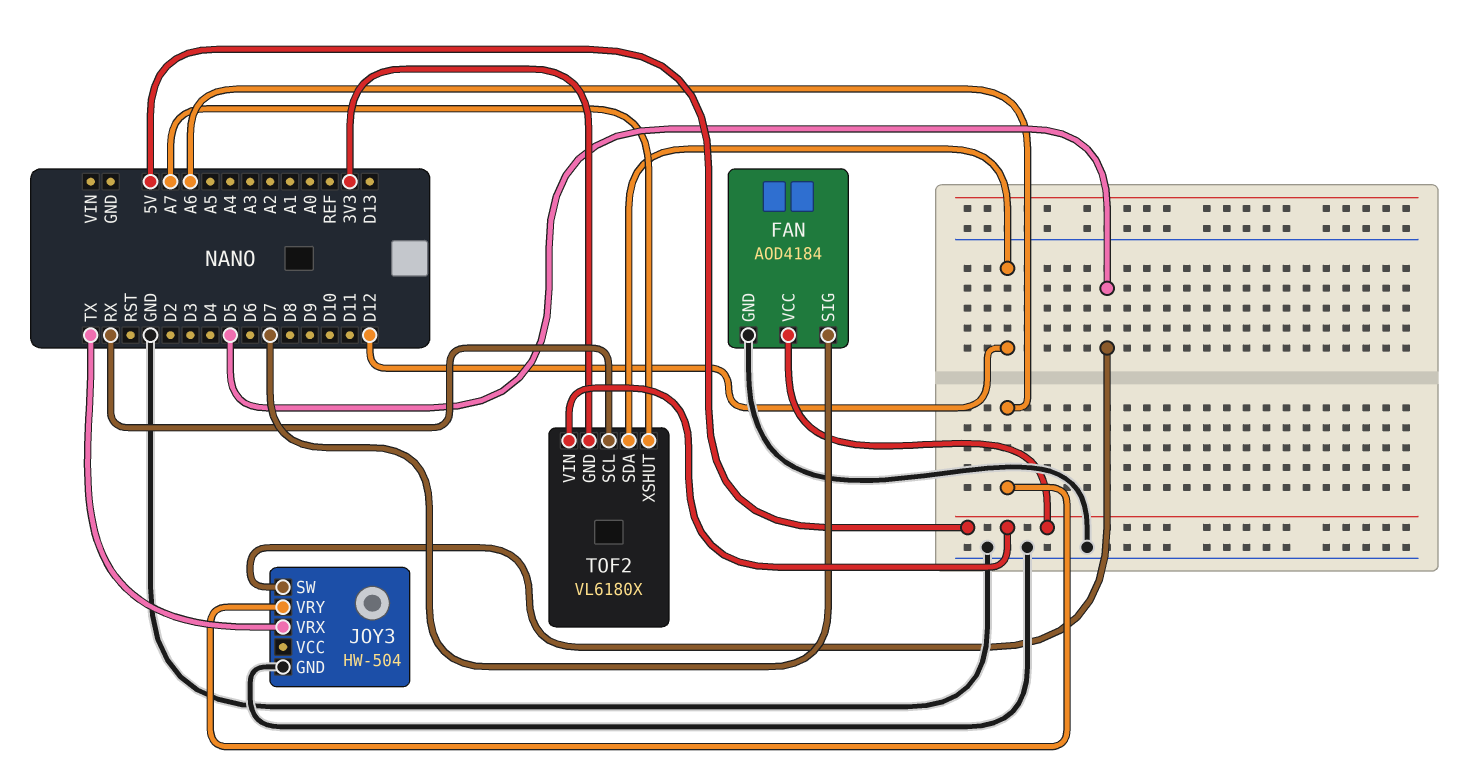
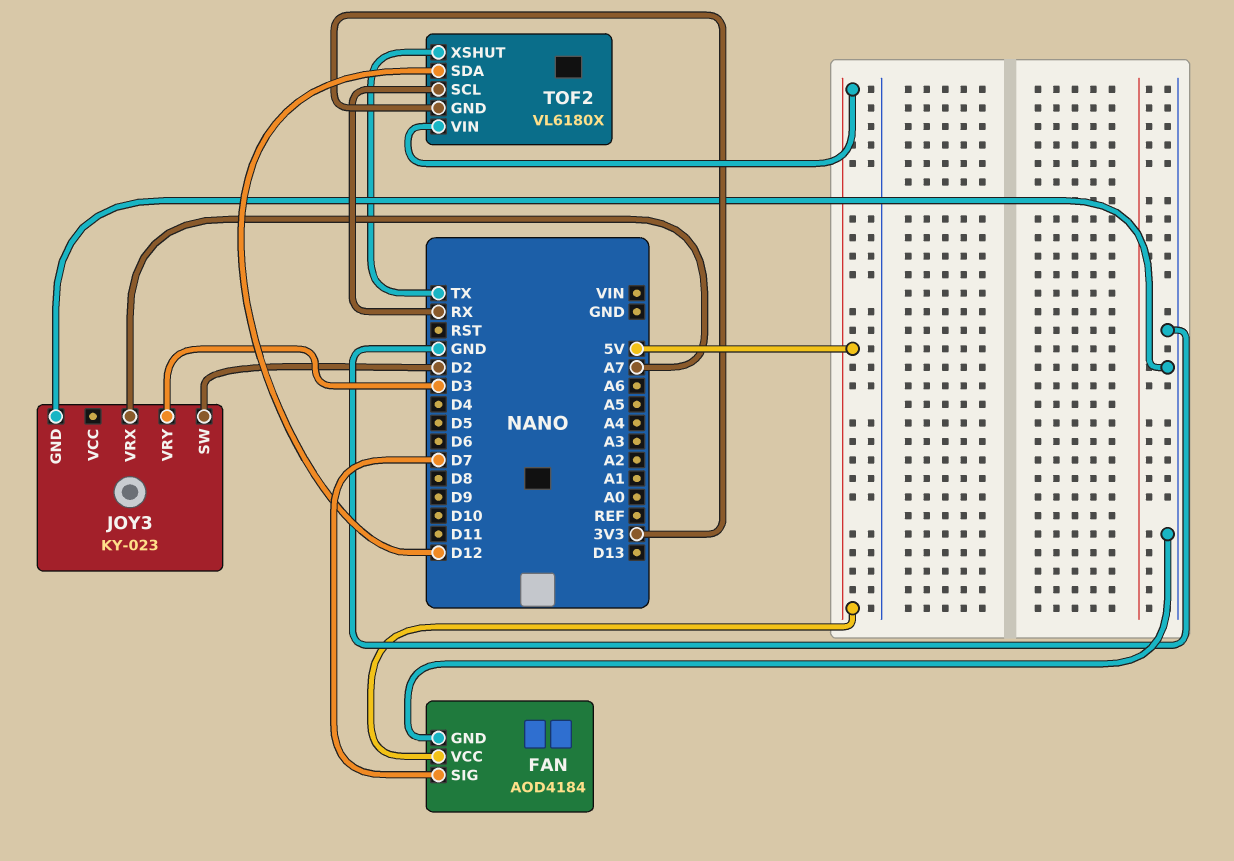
JOY3: HW-504 -> KY-023
JOY3 pin SW: D5 -> D2
JOY3 pin VRX: TX -> A7
JOY3 pin VRY: A6 -> D3
TOF2 pin XSHUT: A7 -> TX

